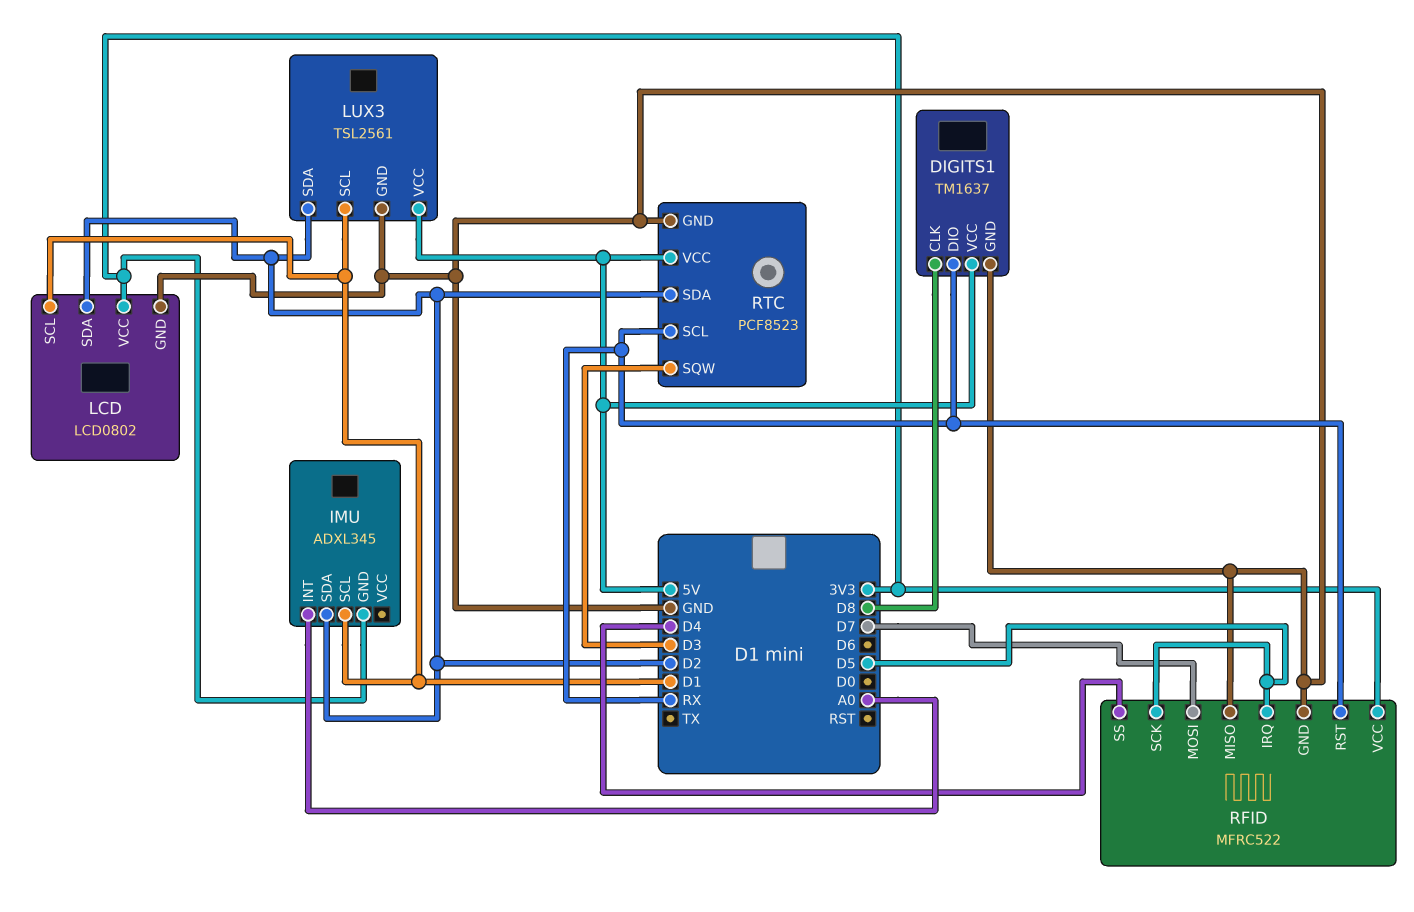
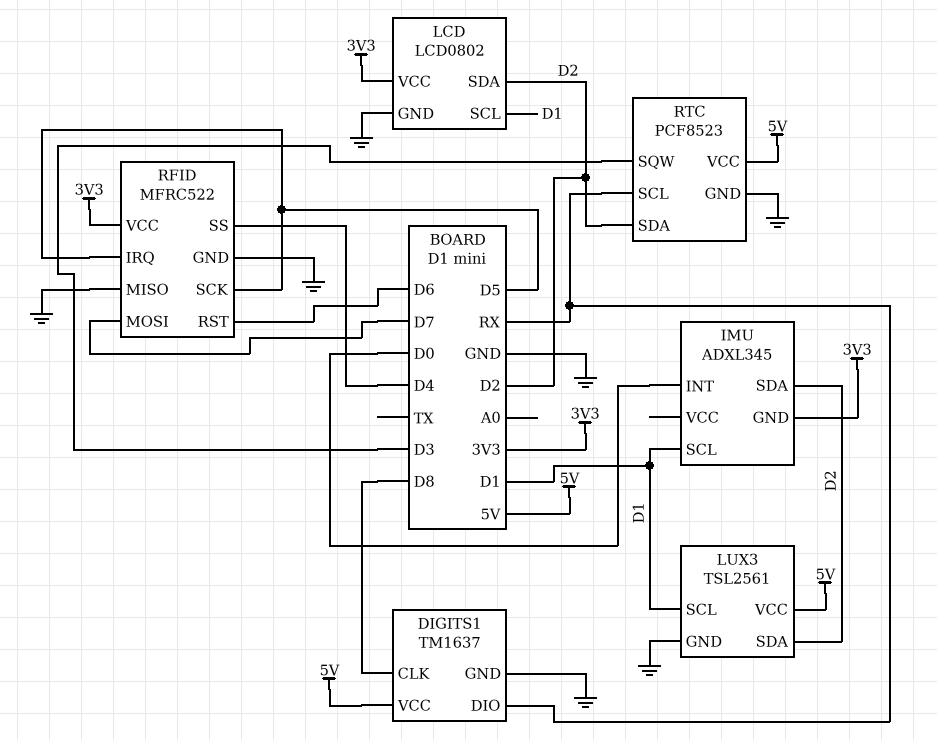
IMU pin INT: A0 -> D0
RFID pin RST: RX -> D6

